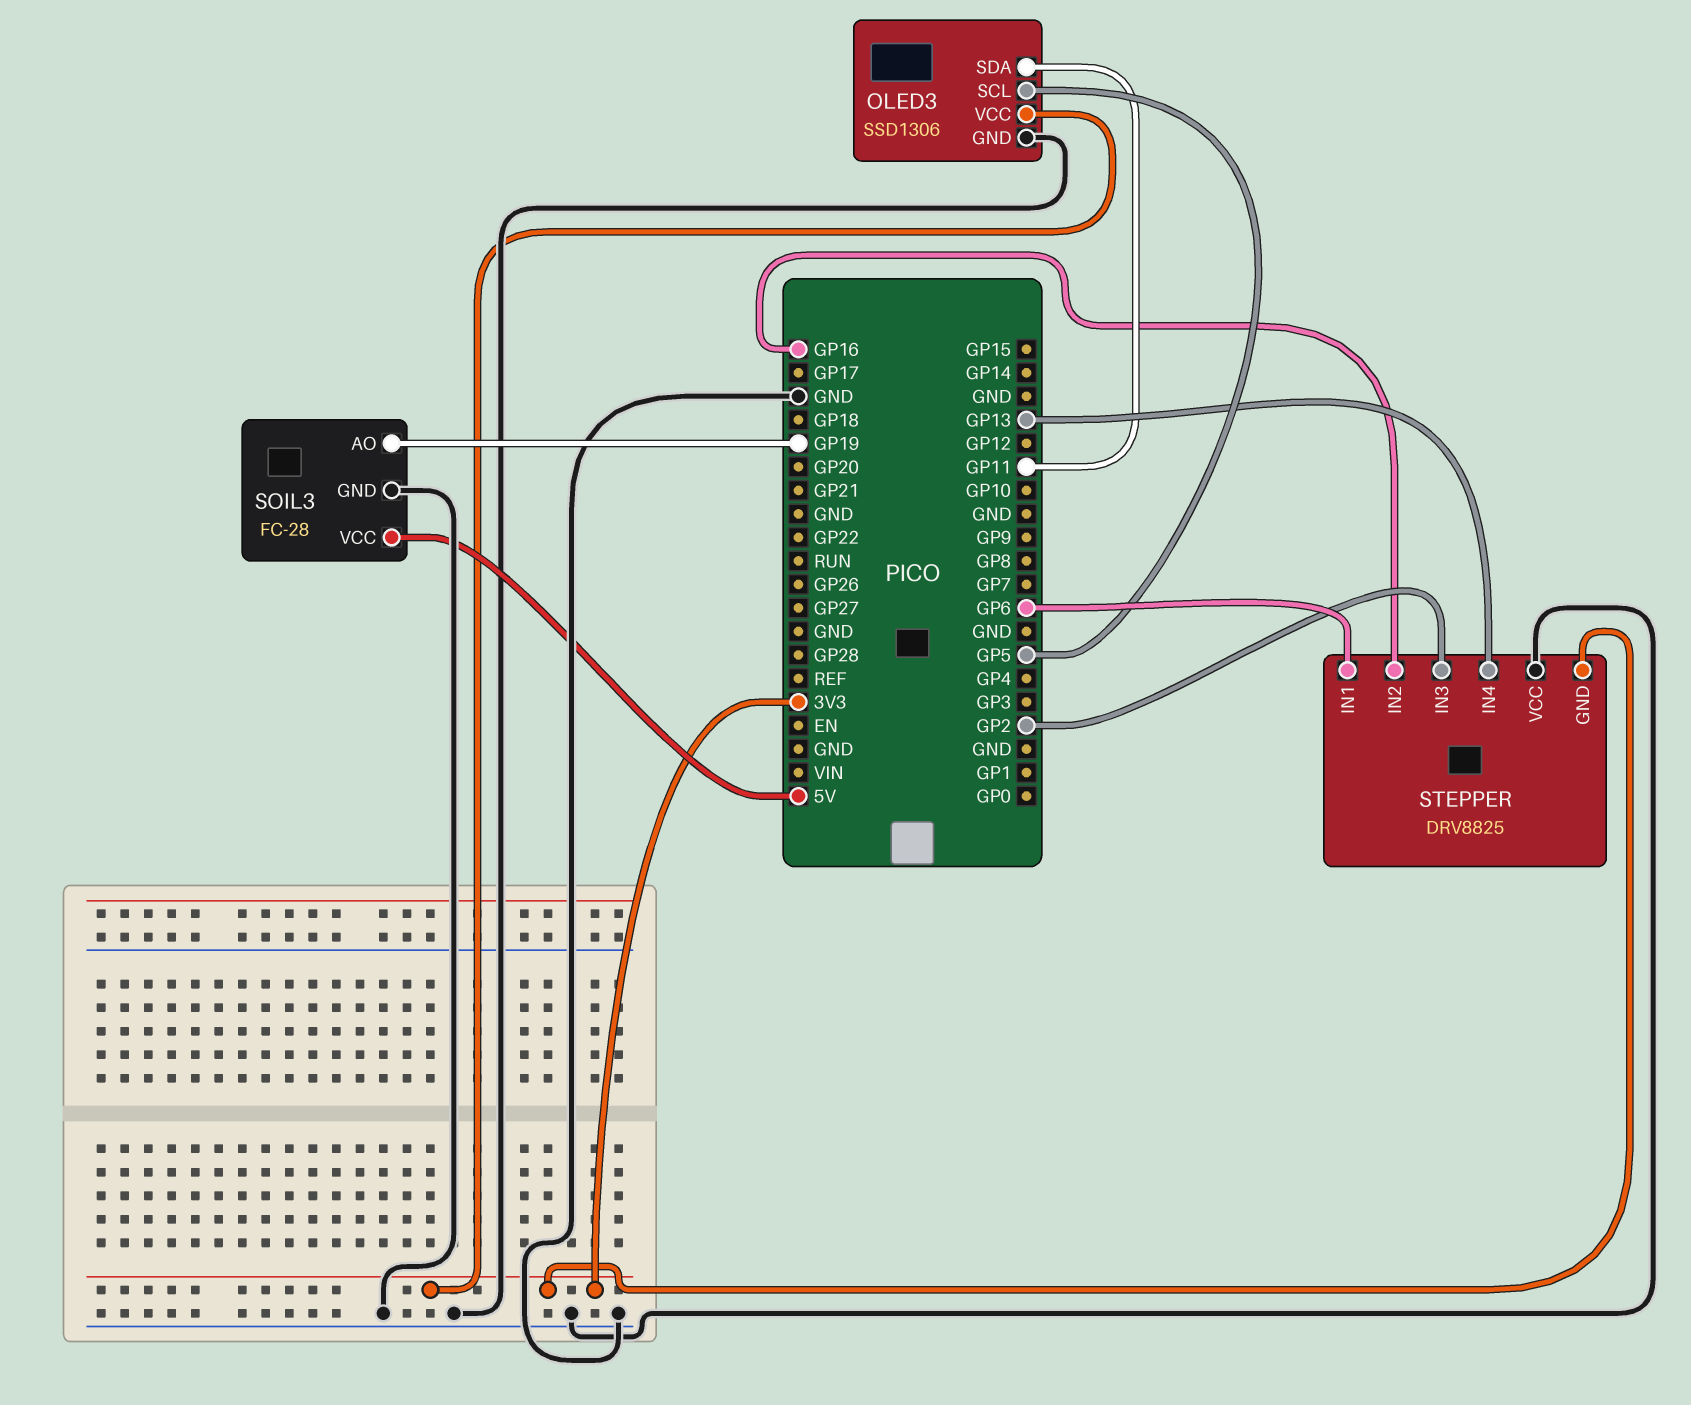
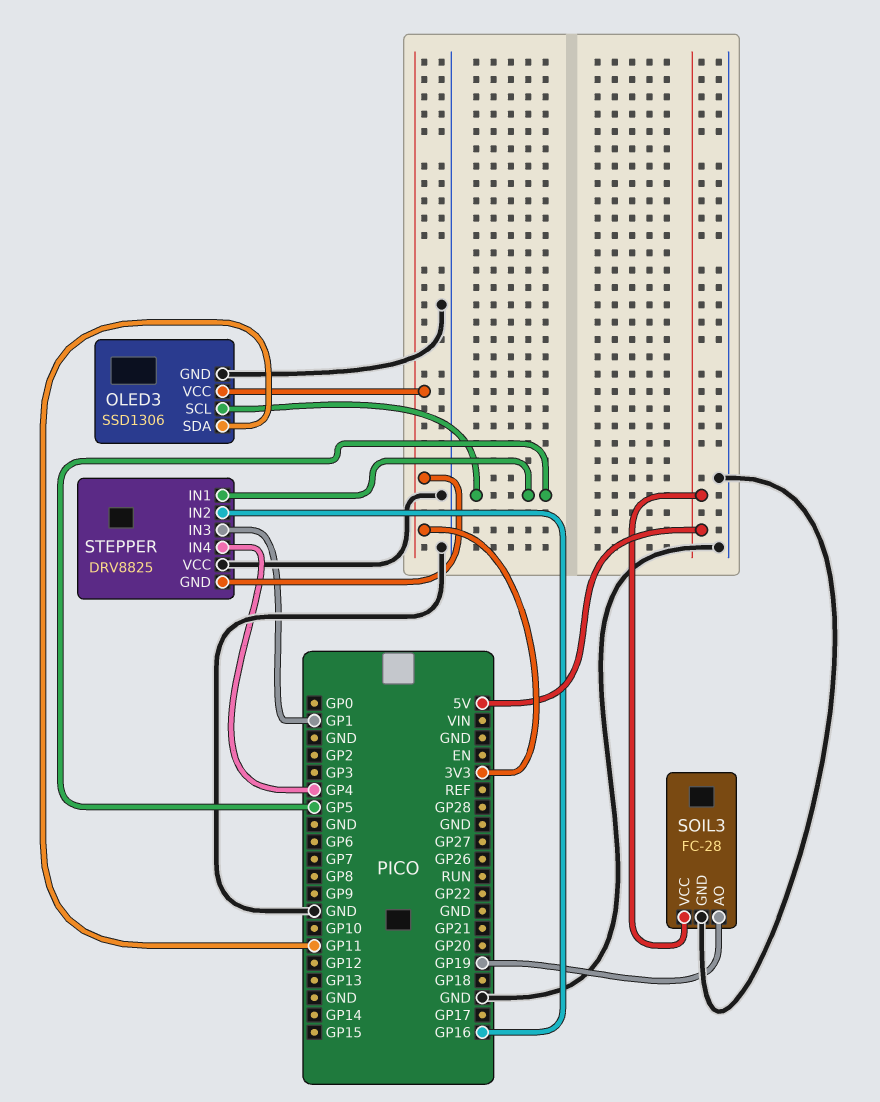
STEPPER pin IN1: GP6 -> GP5
STEPPER pin IN3: GP2 -> GP1
STEPPER pin IN4: GP13 -> GP4

